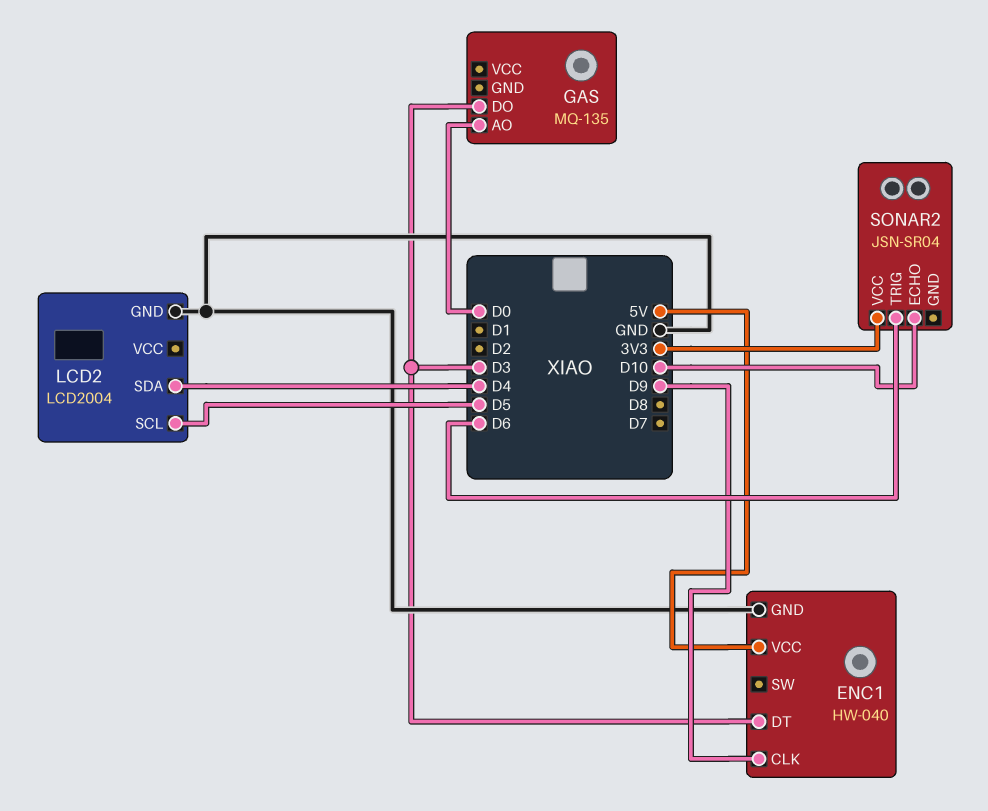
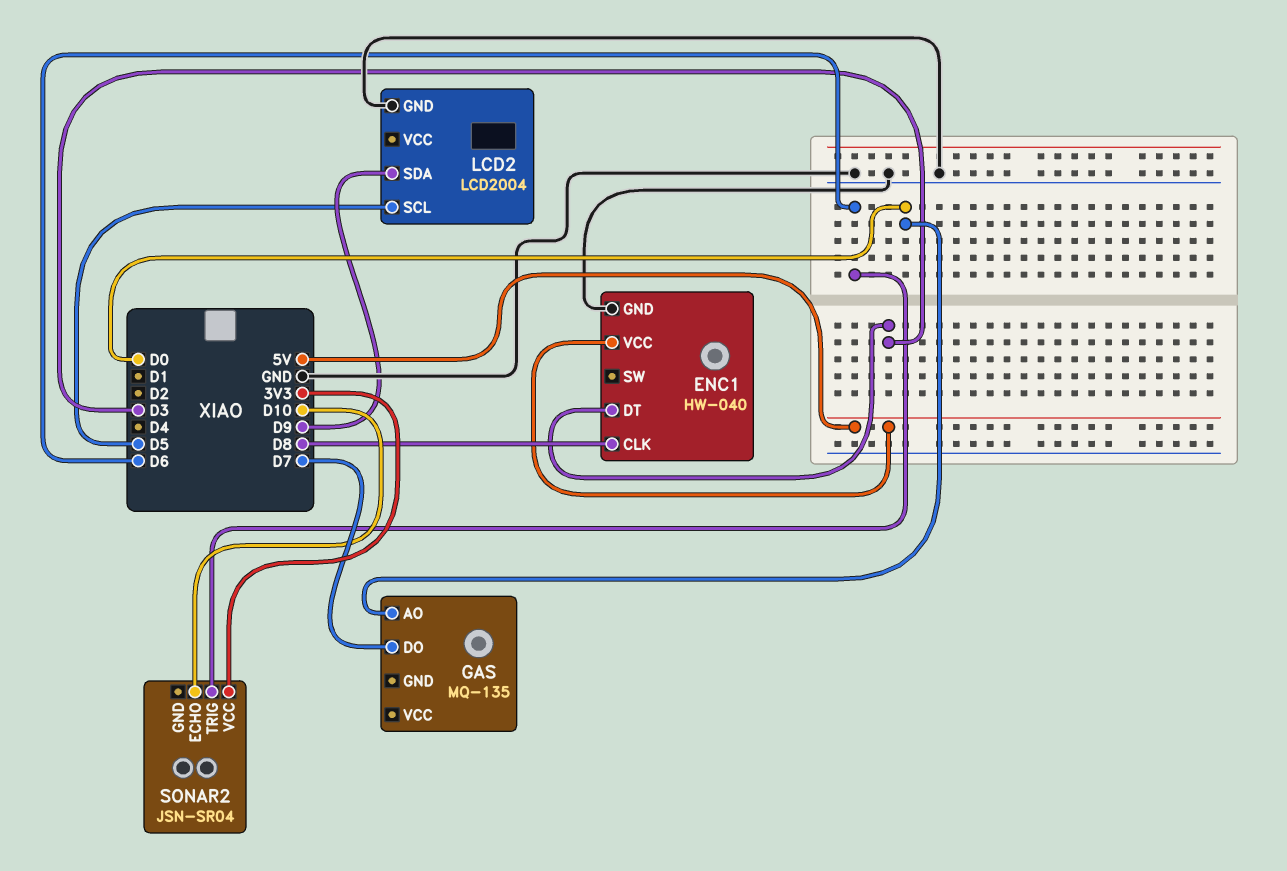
ENC1 pin CLK: D9 -> D8
GAS pin DO: D3 -> D7
LCD2 pin SDA: D4 -> D9

